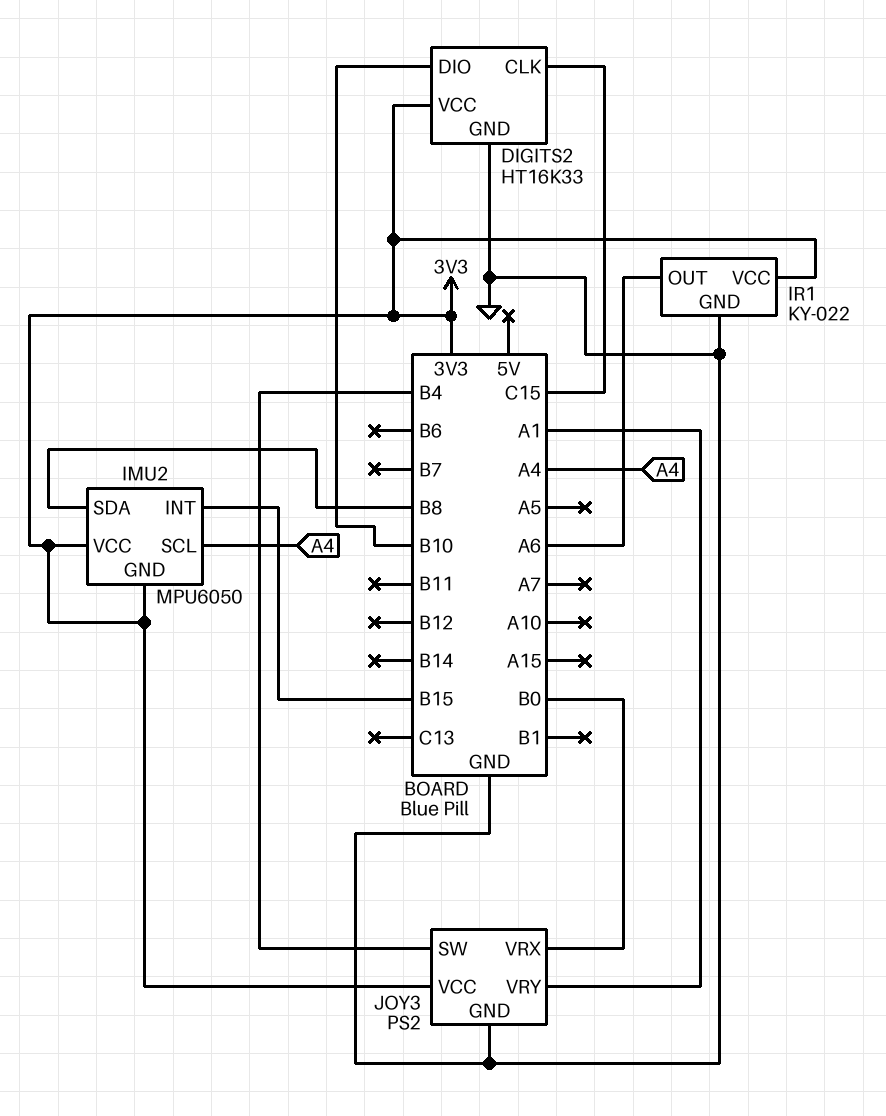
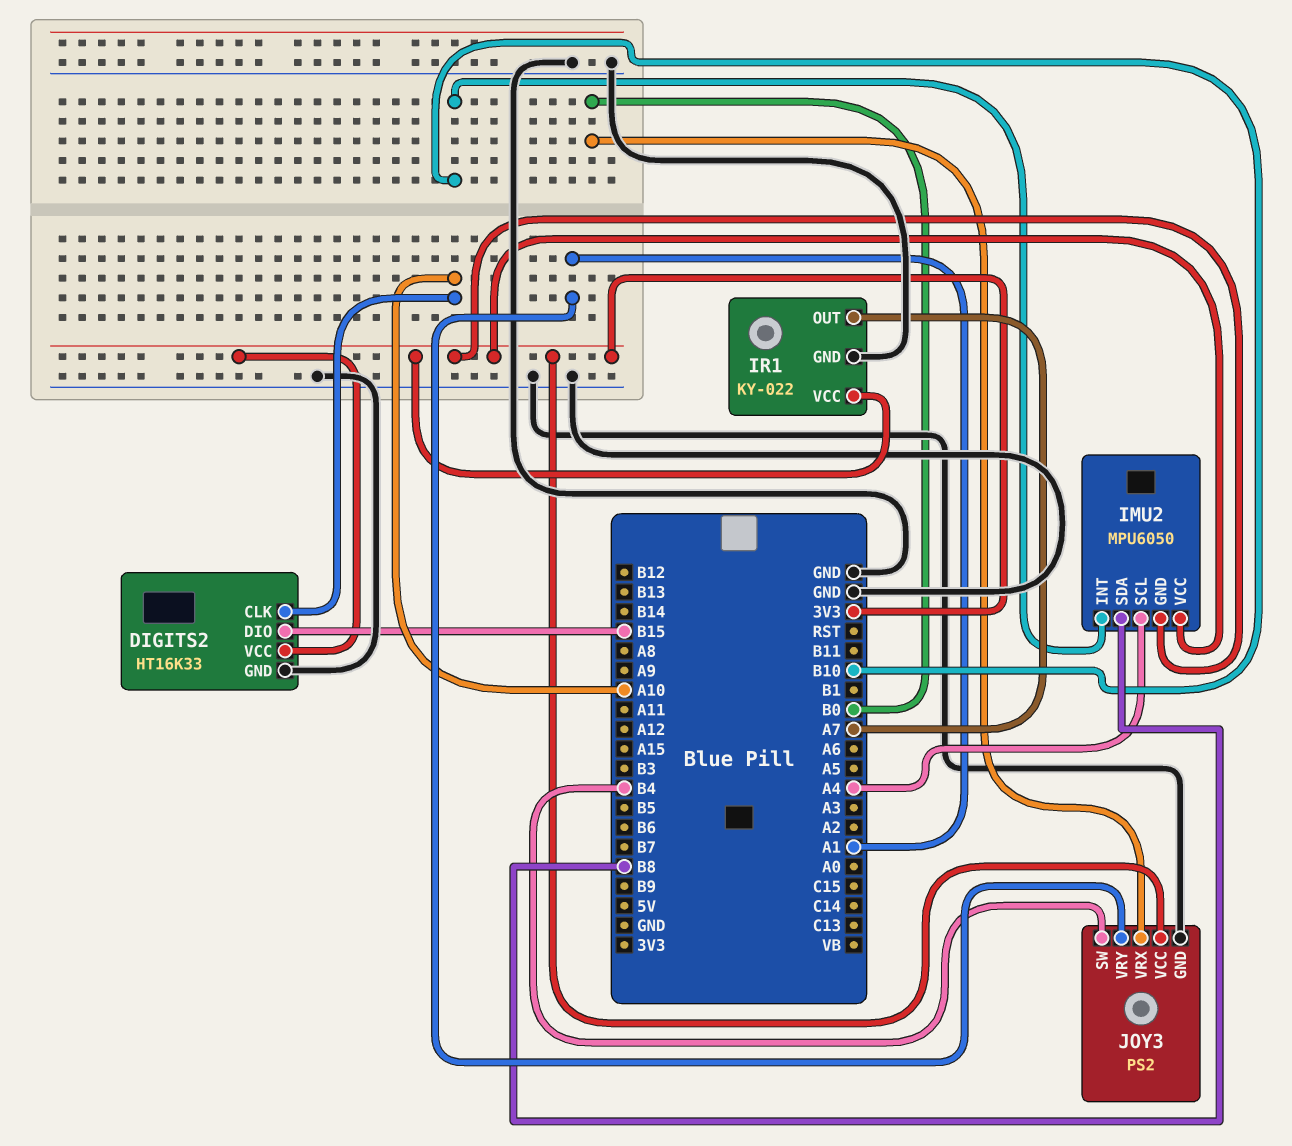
DIGITS2 pin CLK: C15 -> A10
DIGITS2 pin DIO: B10 -> B15
IMU2 pin INT: B15 -> B10
IR1 pin OUT: A6 -> A7

